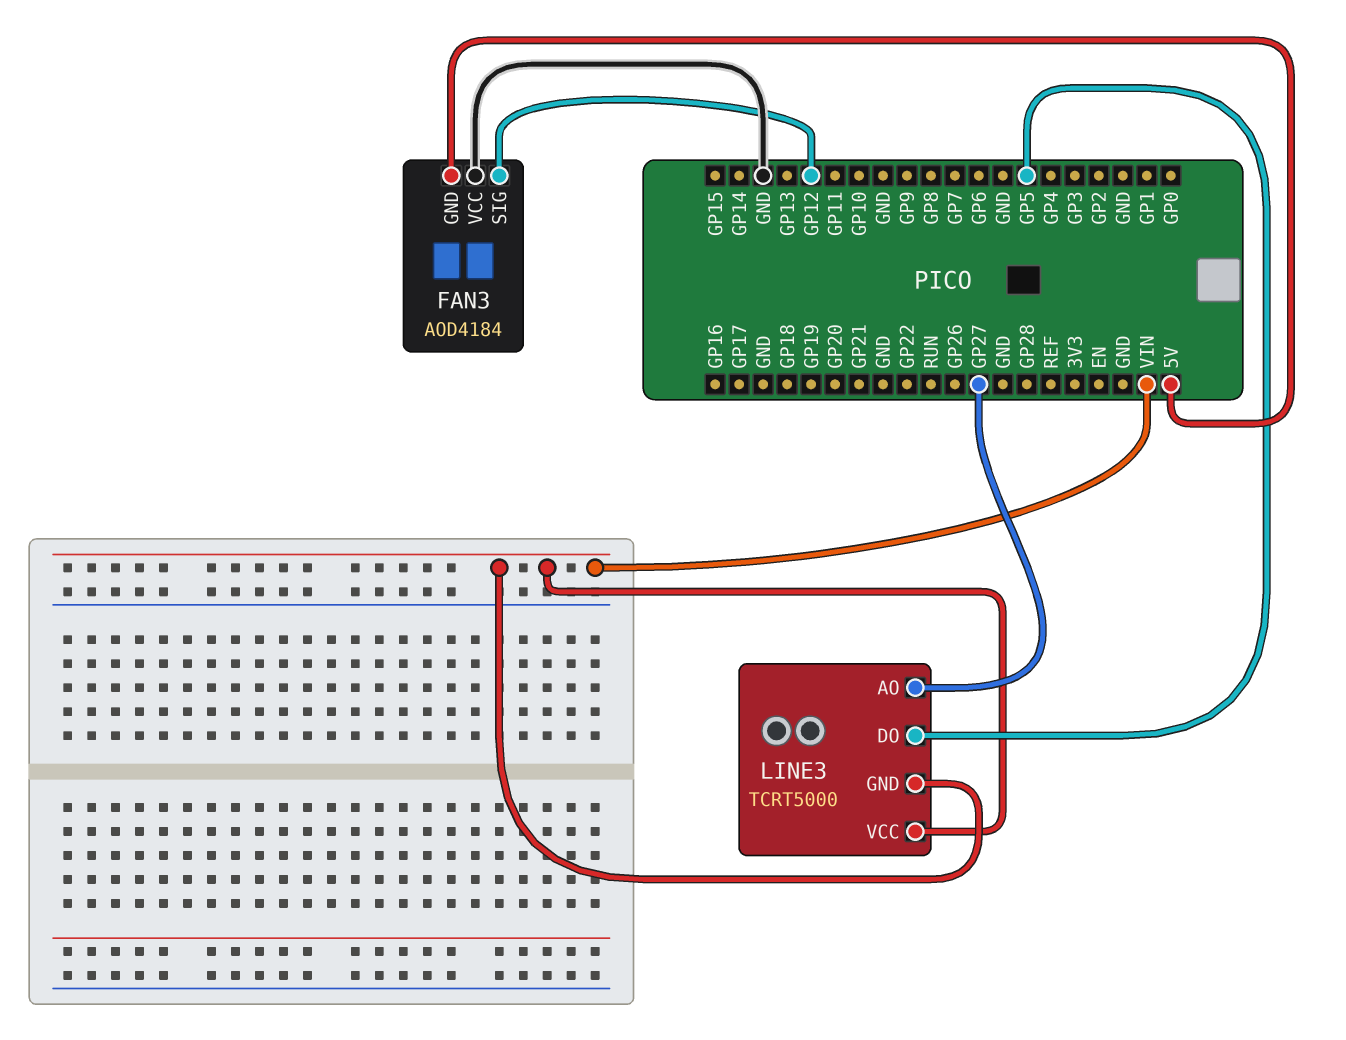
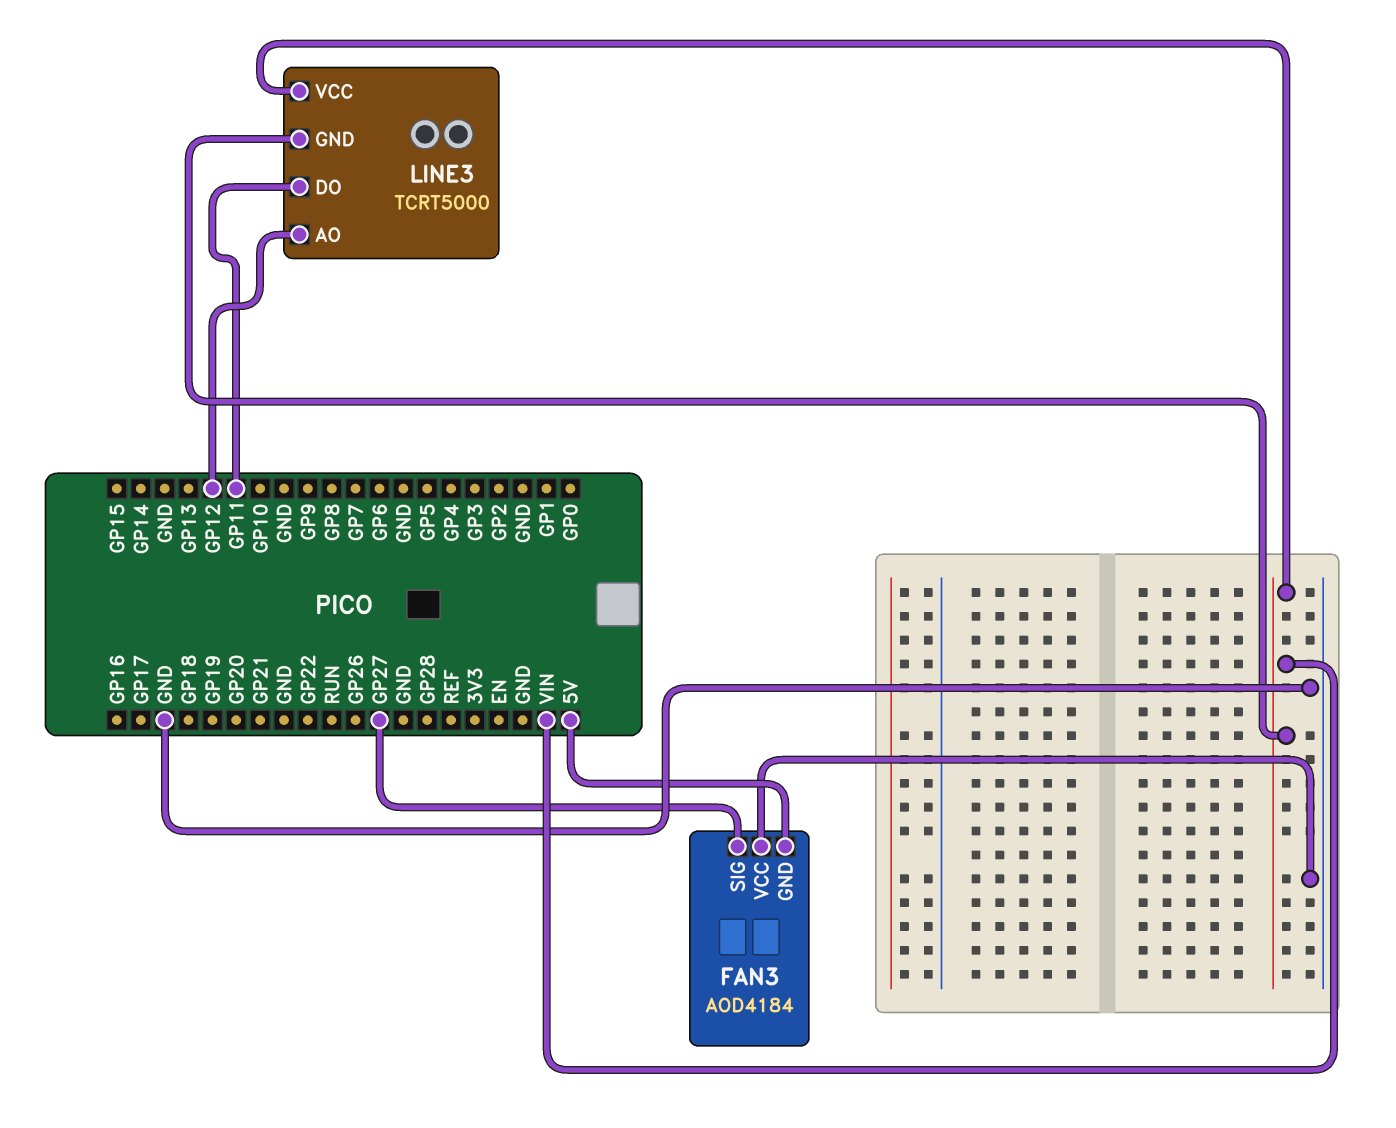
FAN3 pin SIG: GP12 -> GP27
LINE3 pin AO: GP27 -> GP12
LINE3 pin DO: GP5 -> GP11

